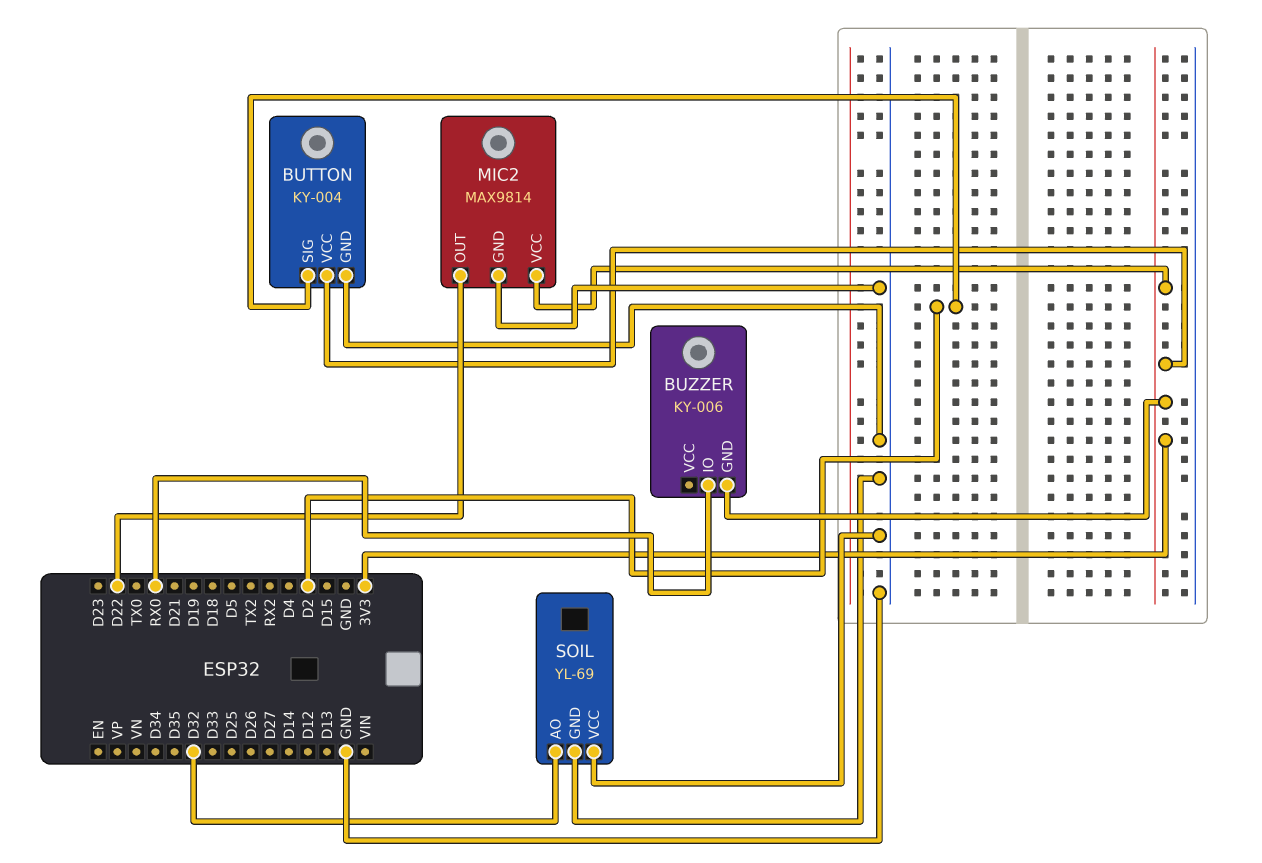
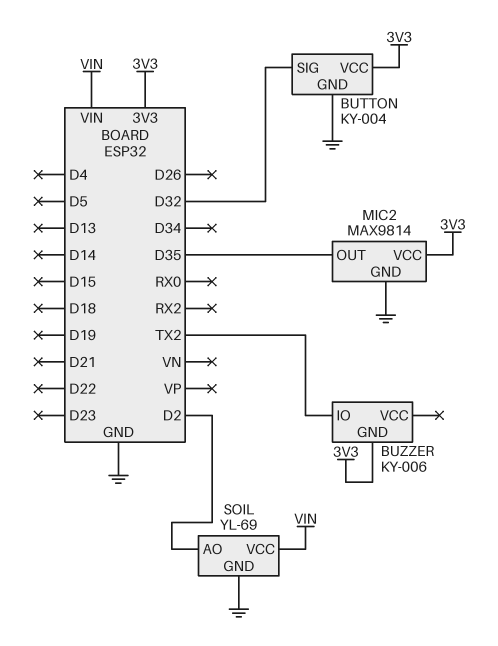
BUTTON pin SIG: D2 -> D32
BUZZER pin IO: RX0 -> TX2
MIC2 pin OUT: D22 -> D35
SOIL pin AO: D32 -> D2
SOIL pin VCC: GND -> VIN

